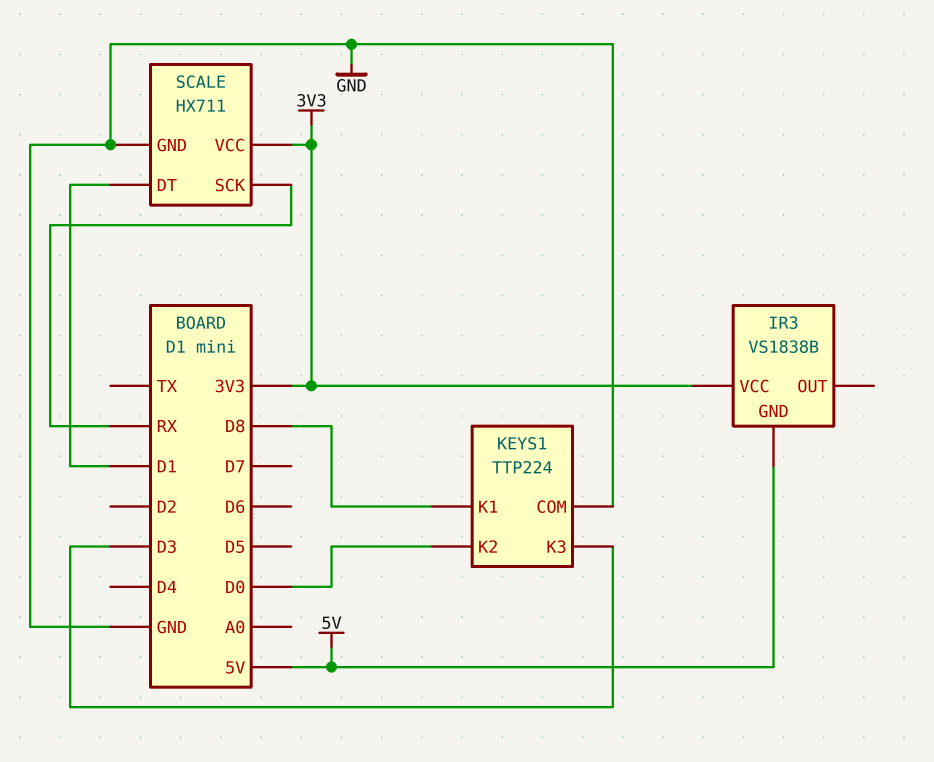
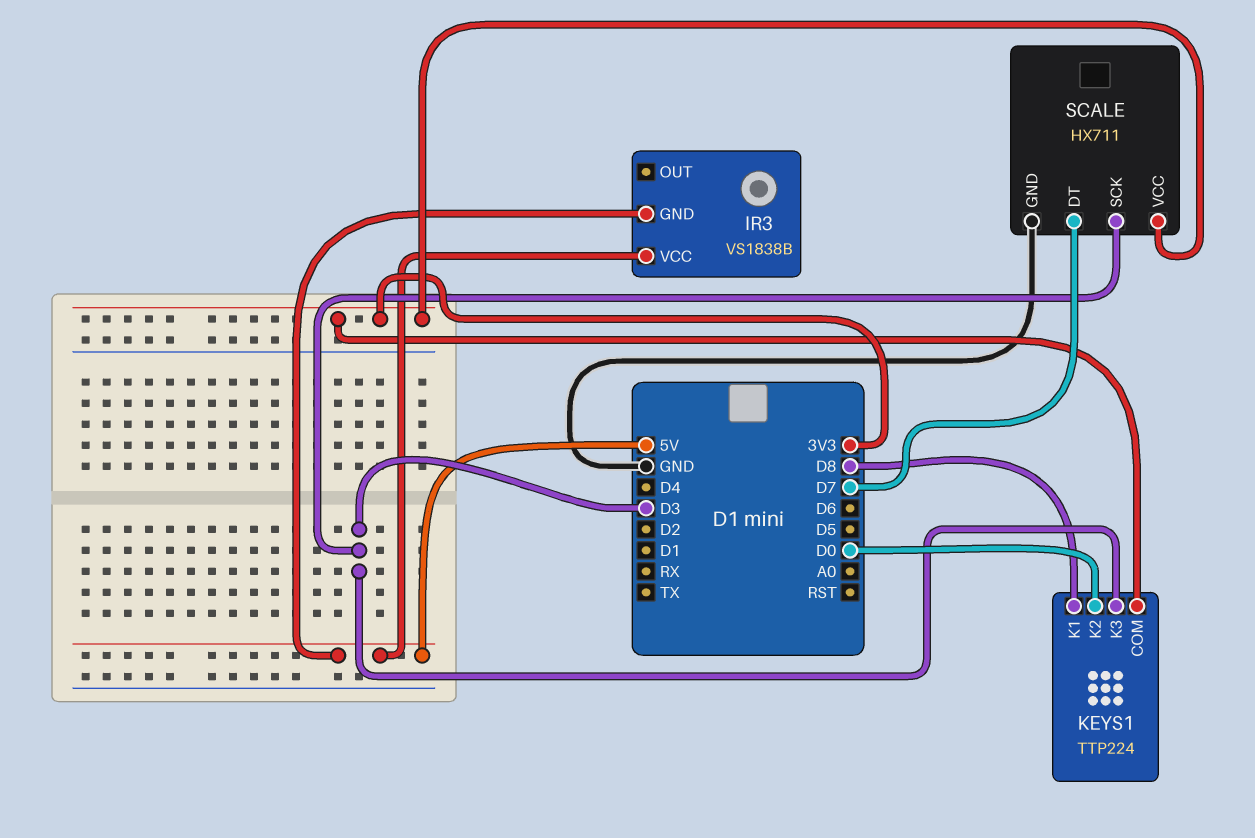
IR3 pin VCC: 3V3 -> 5V
KEYS1 pin COM: GND -> 3V3
SCALE pin DT: D1 -> D7
SCALE pin SCK: RX -> D3

